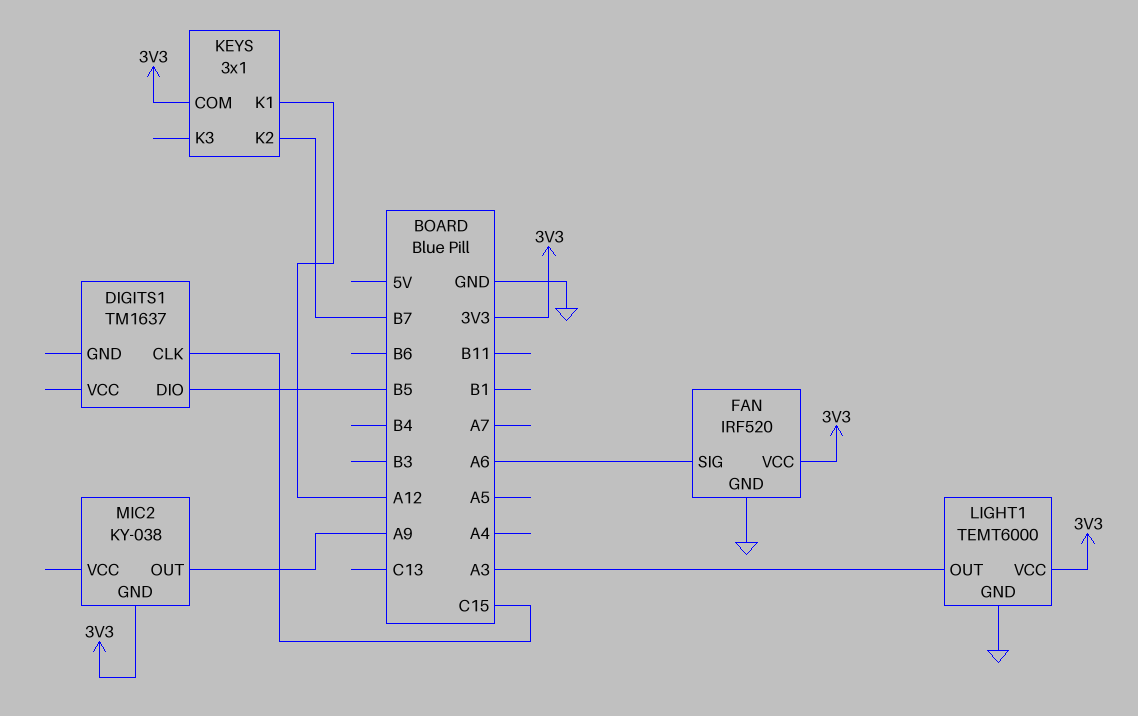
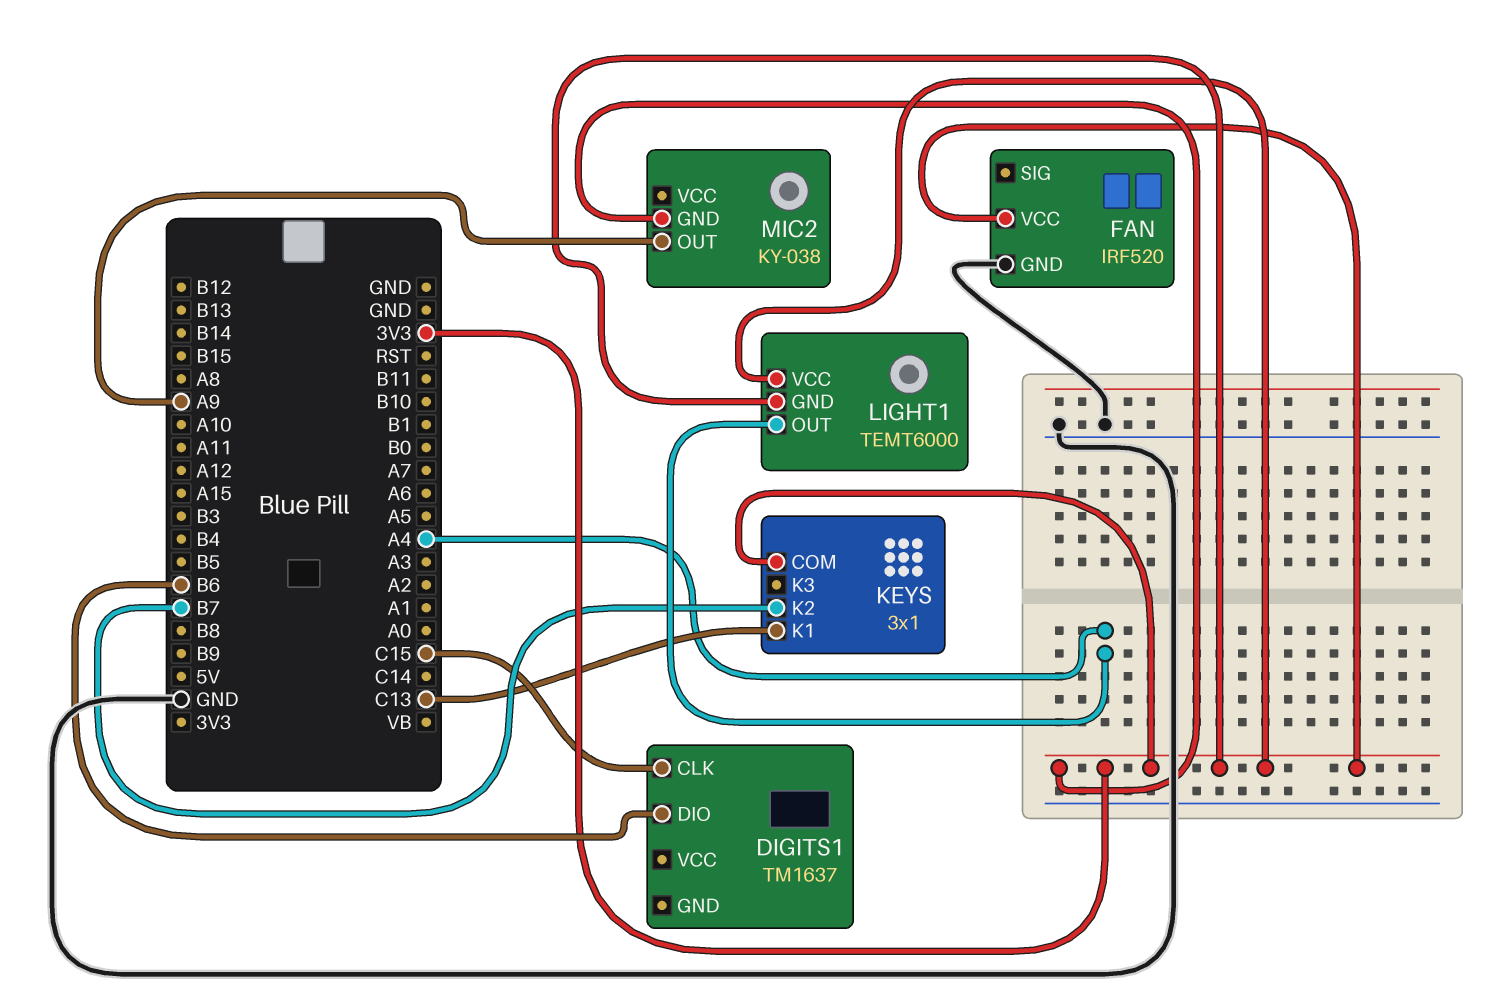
DIGITS1 pin DIO: B5 -> B6
FAN pin SIG: A6 -> none
KEYS pin K1: A12 -> C13
LIGHT1 pin GND: GND -> 3V3
LIGHT1 pin OUT: A3 -> A4

